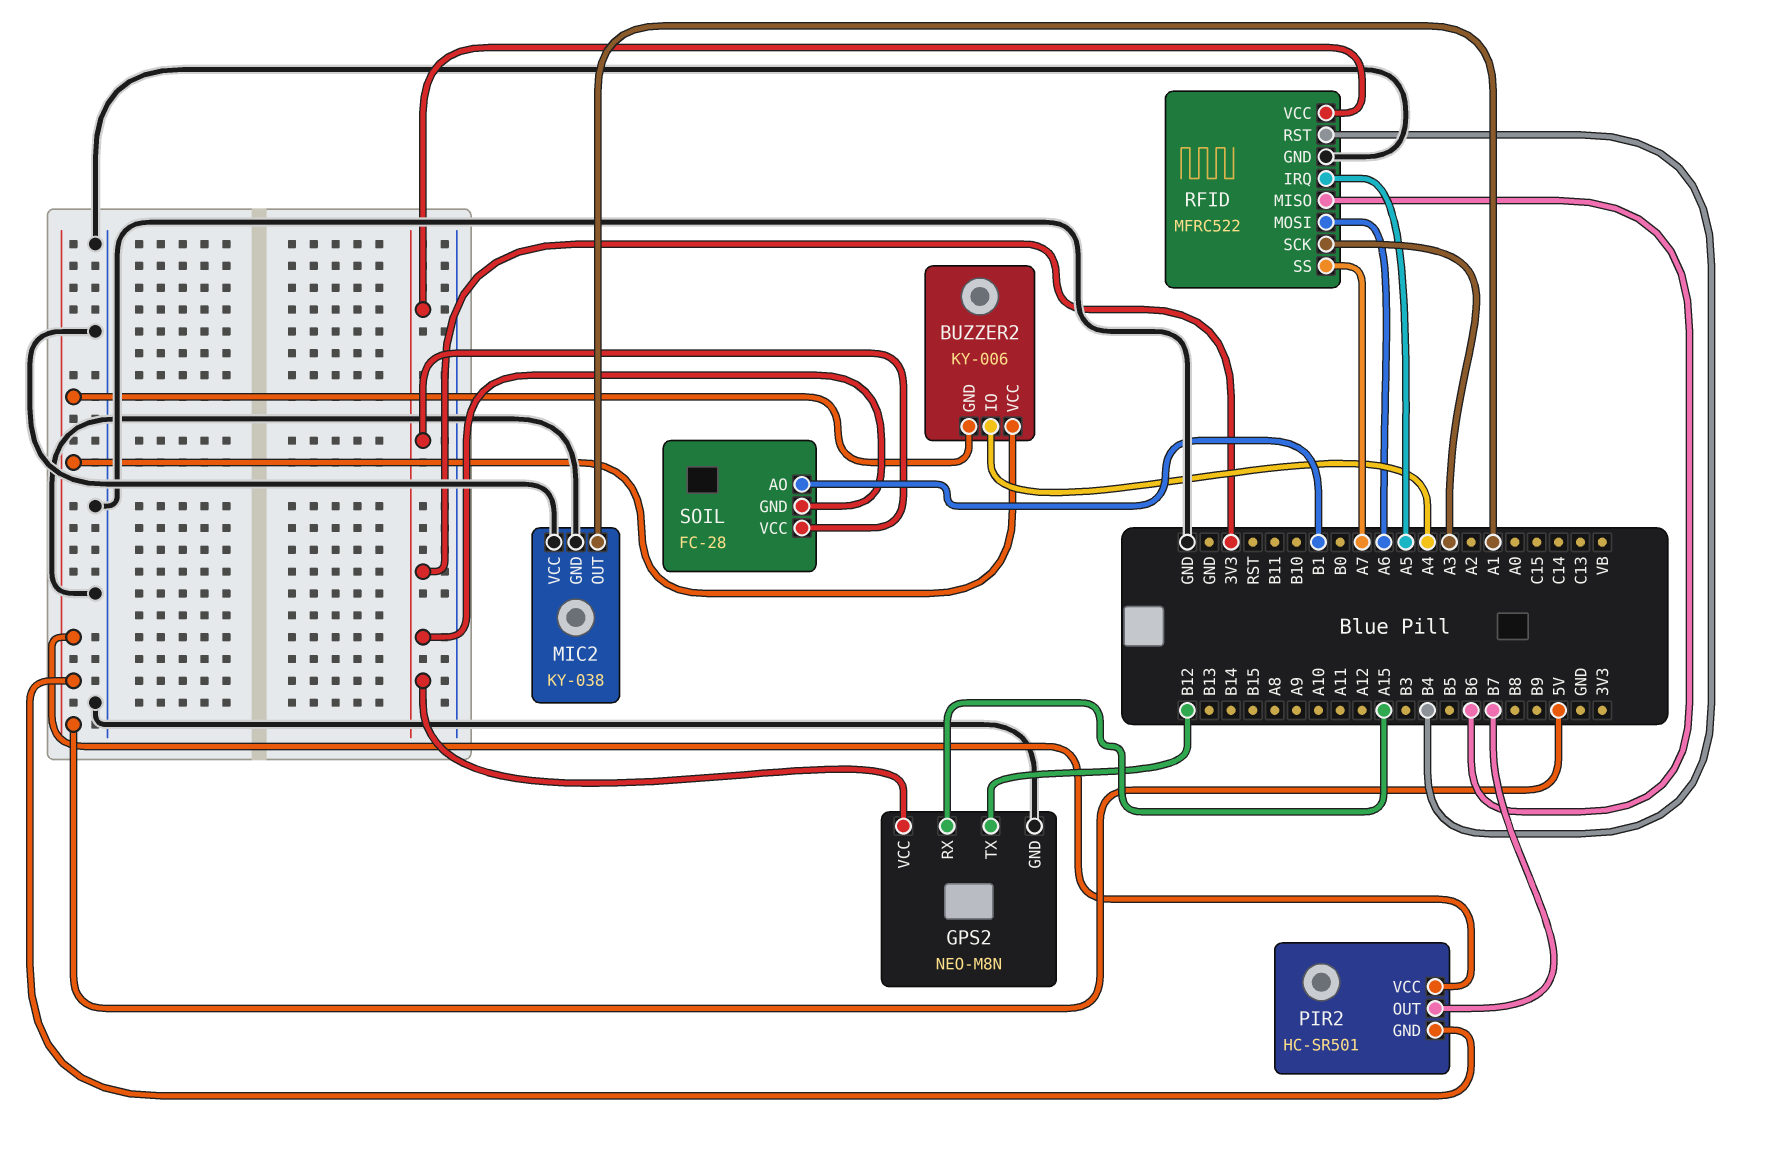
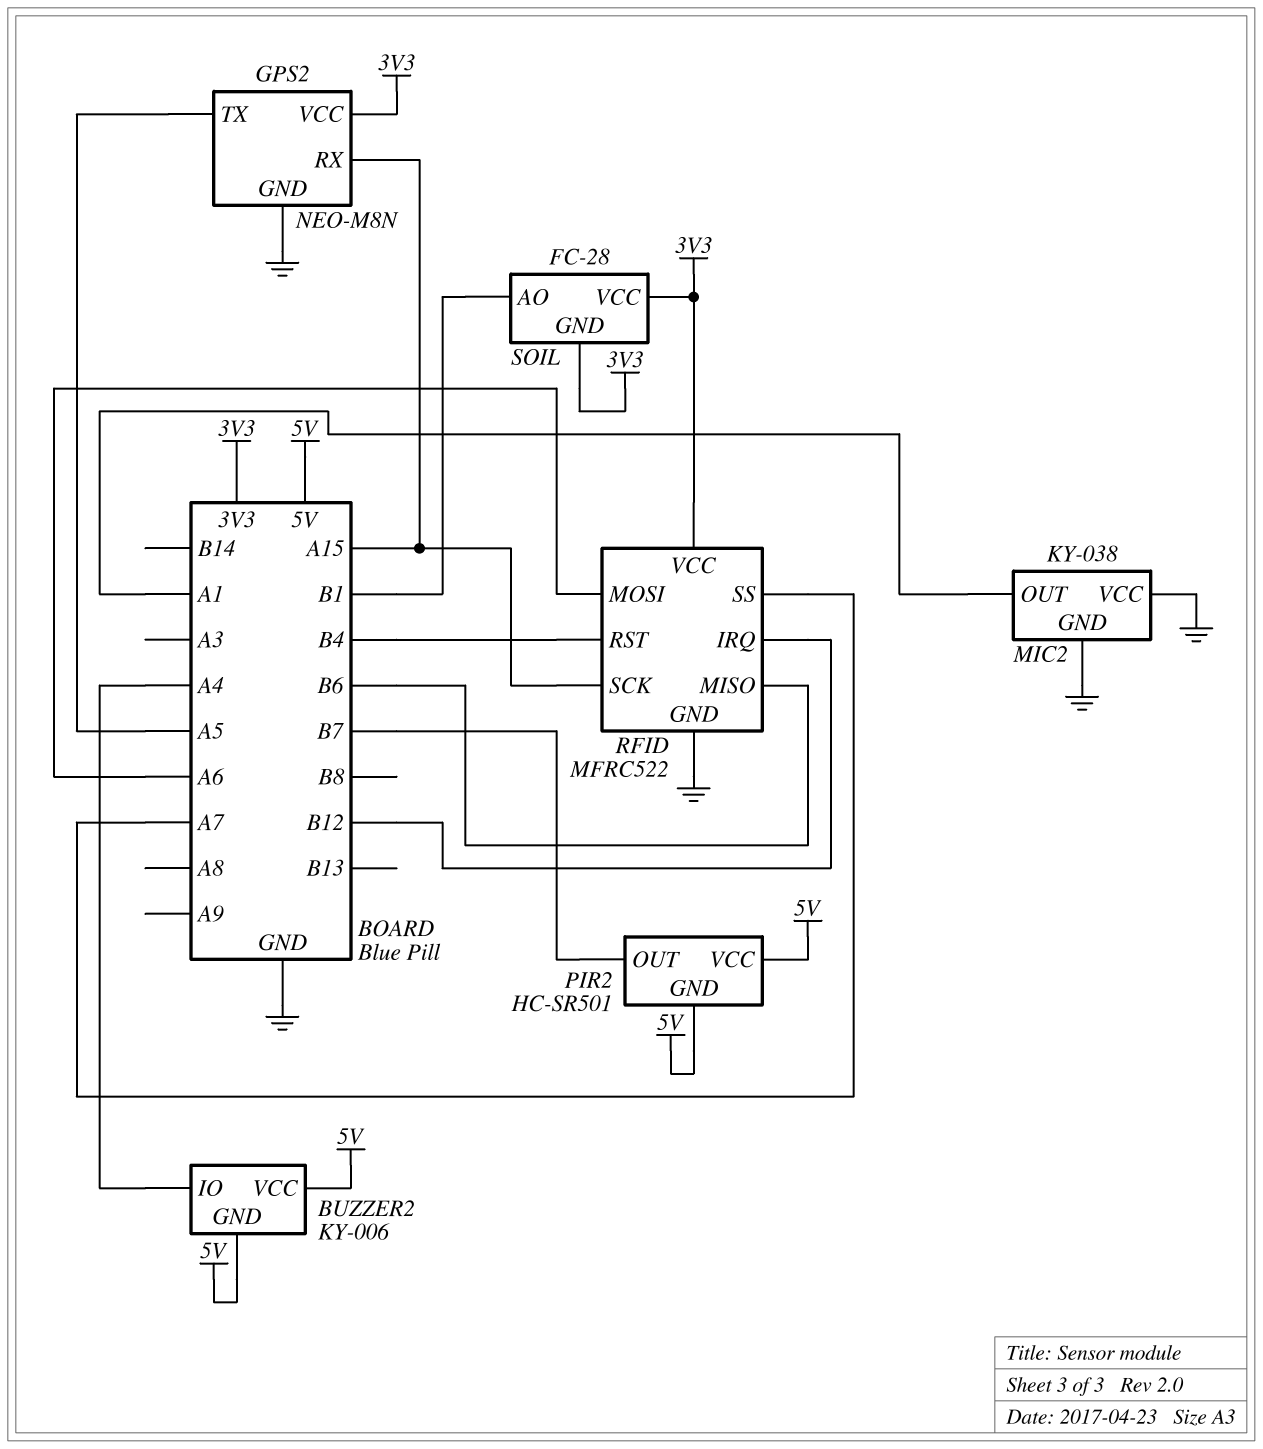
GPS2 pin TX: B12 -> A5
RFID pin IRQ: A5 -> B12
RFID pin SCK: A3 -> A15

